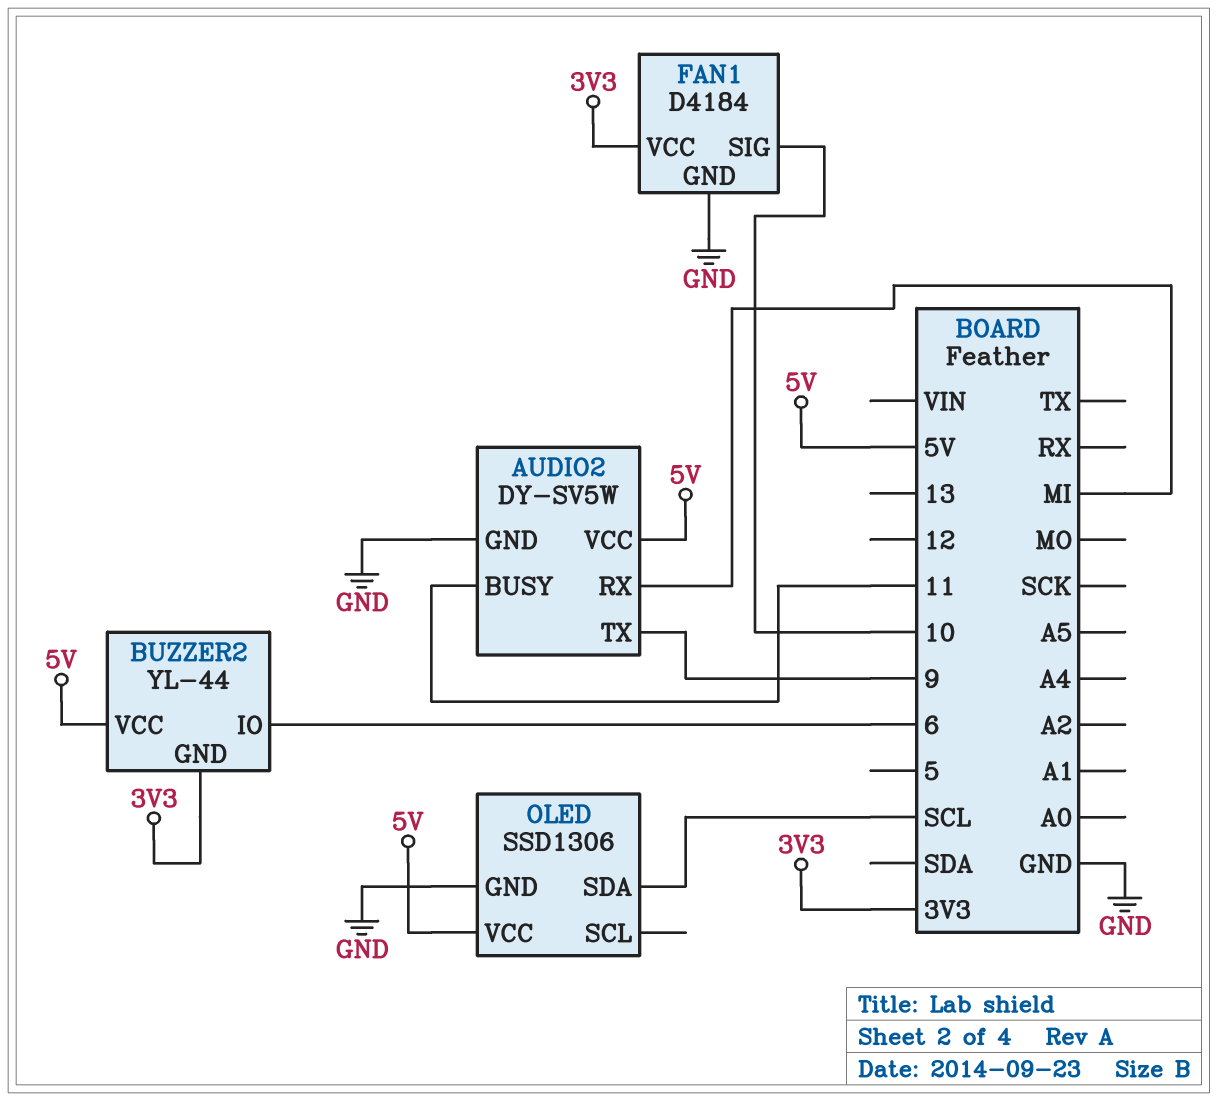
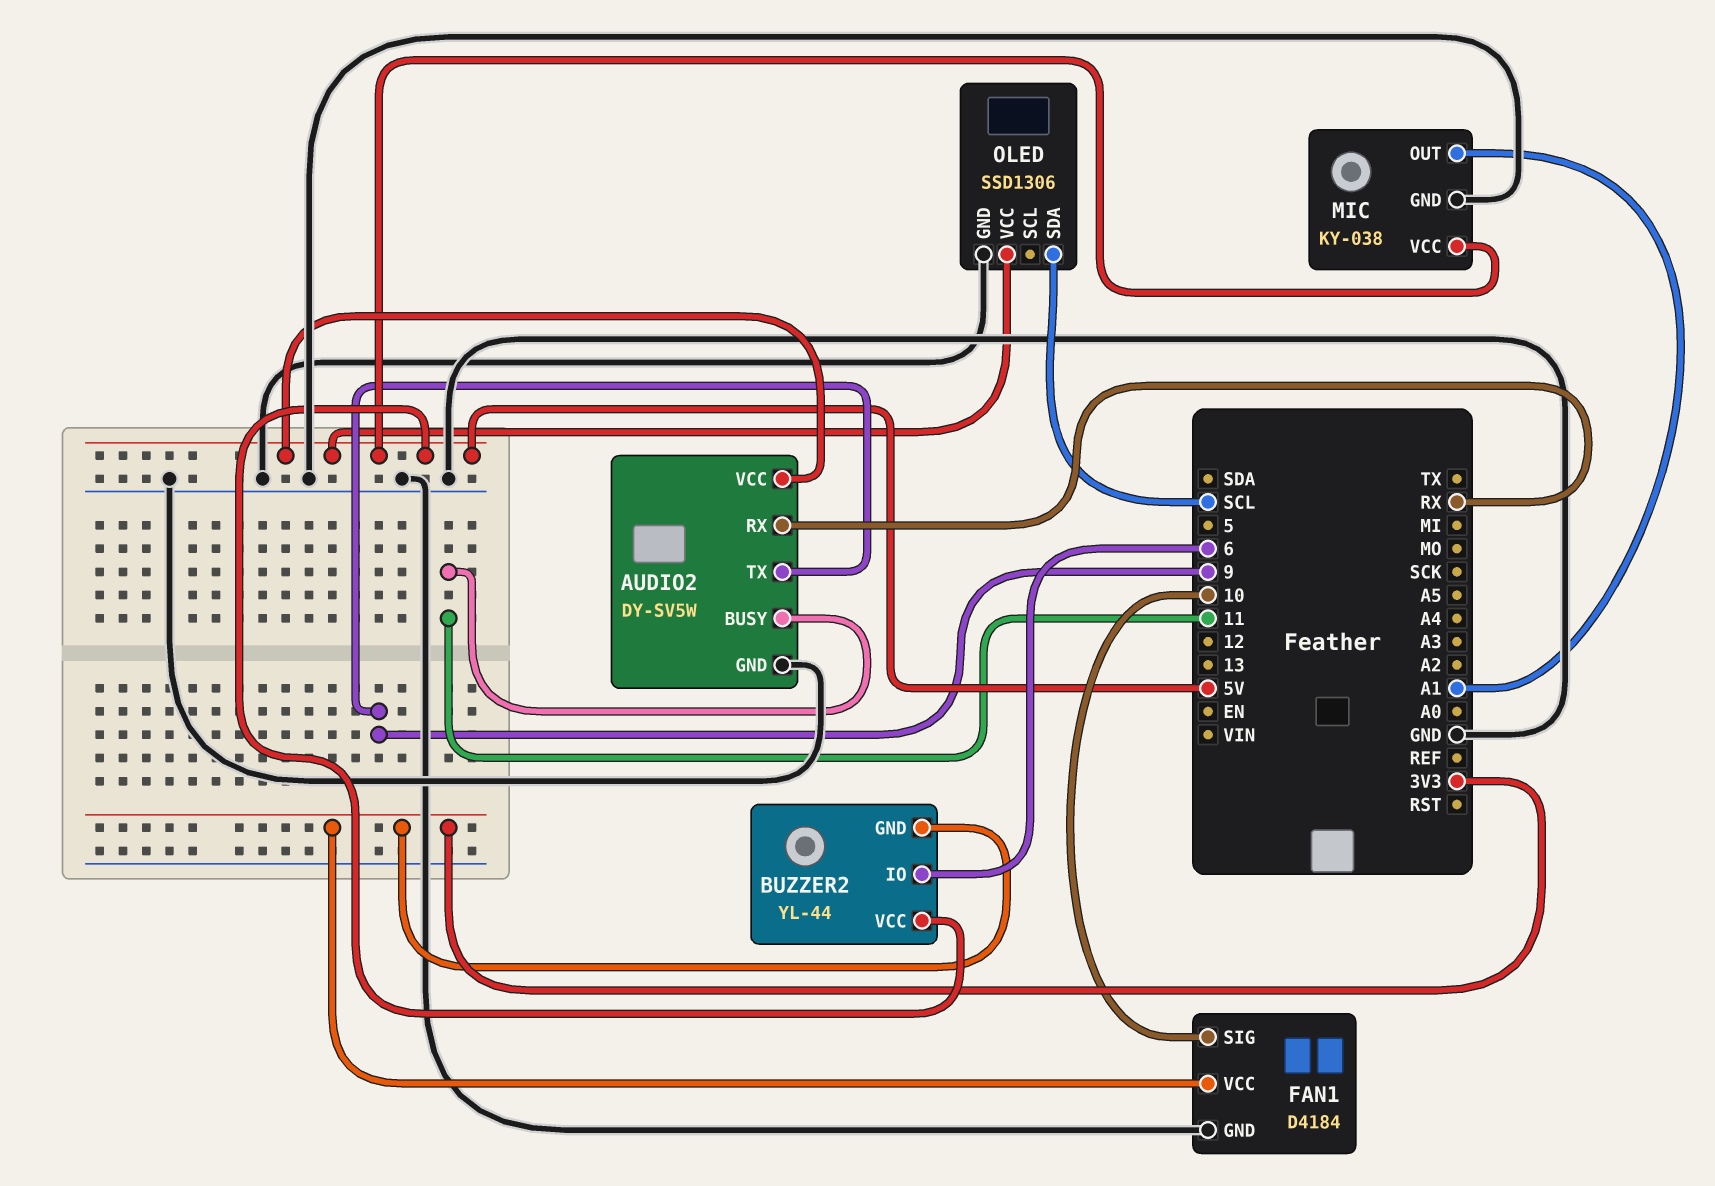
AUDIO2 pin RX: MI -> RX
MIC: none -> KY-038
MIC pin GND: none -> GND
MIC pin OUT: none -> A1
MIC pin VCC: none -> 5V

